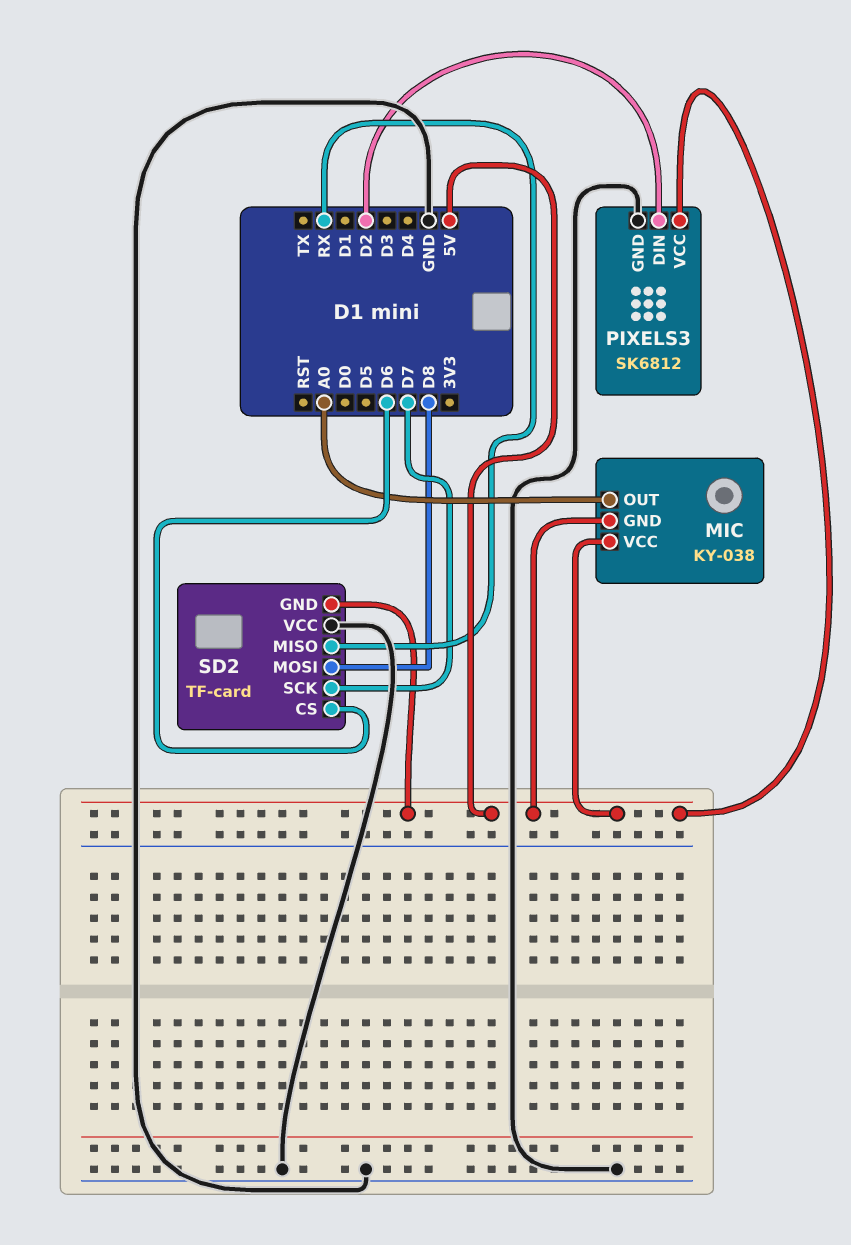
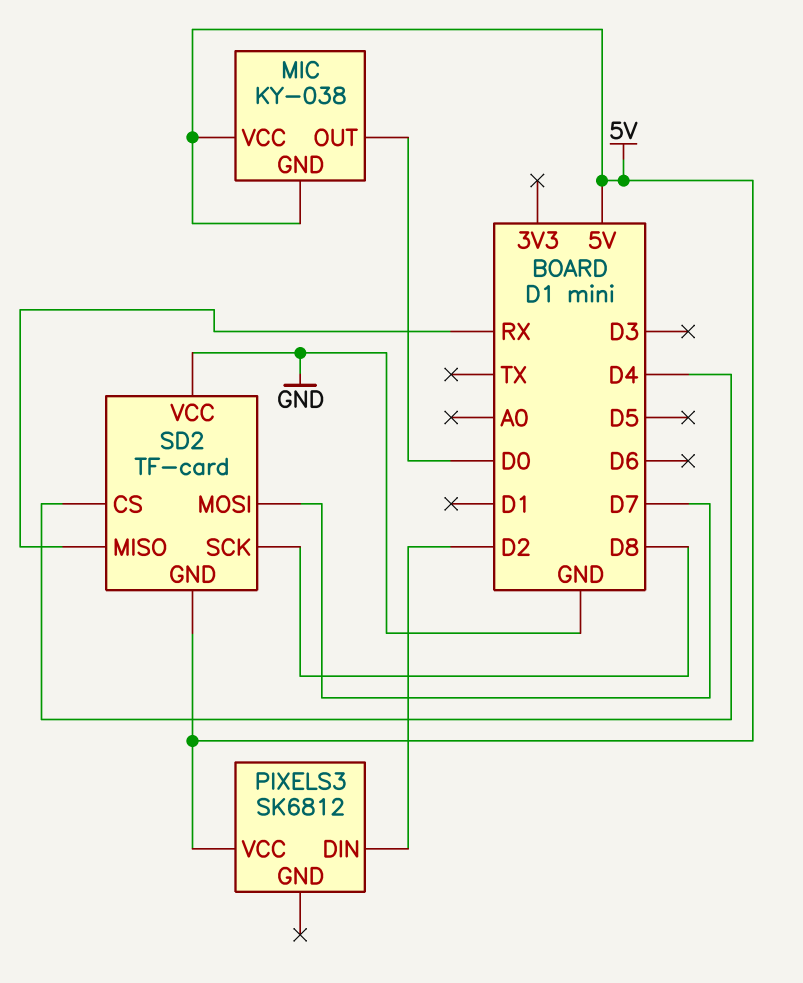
MIC pin OUT: A0 -> D0
PIXELS3 pin GND: GND -> none
SD2 pin CS: D6 -> D4
SD2 pin MOSI: D8 -> D7
SD2 pin SCK: D7 -> D8

